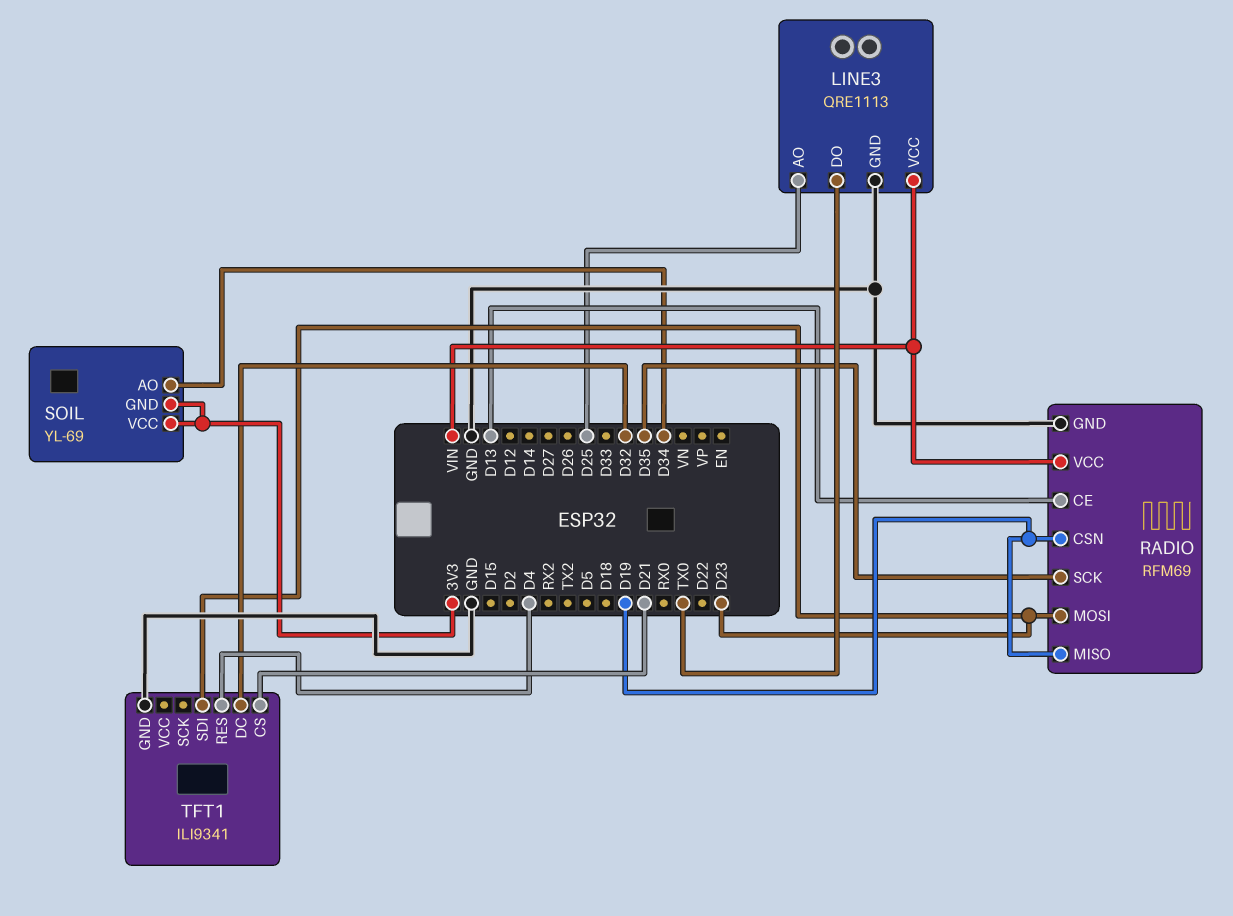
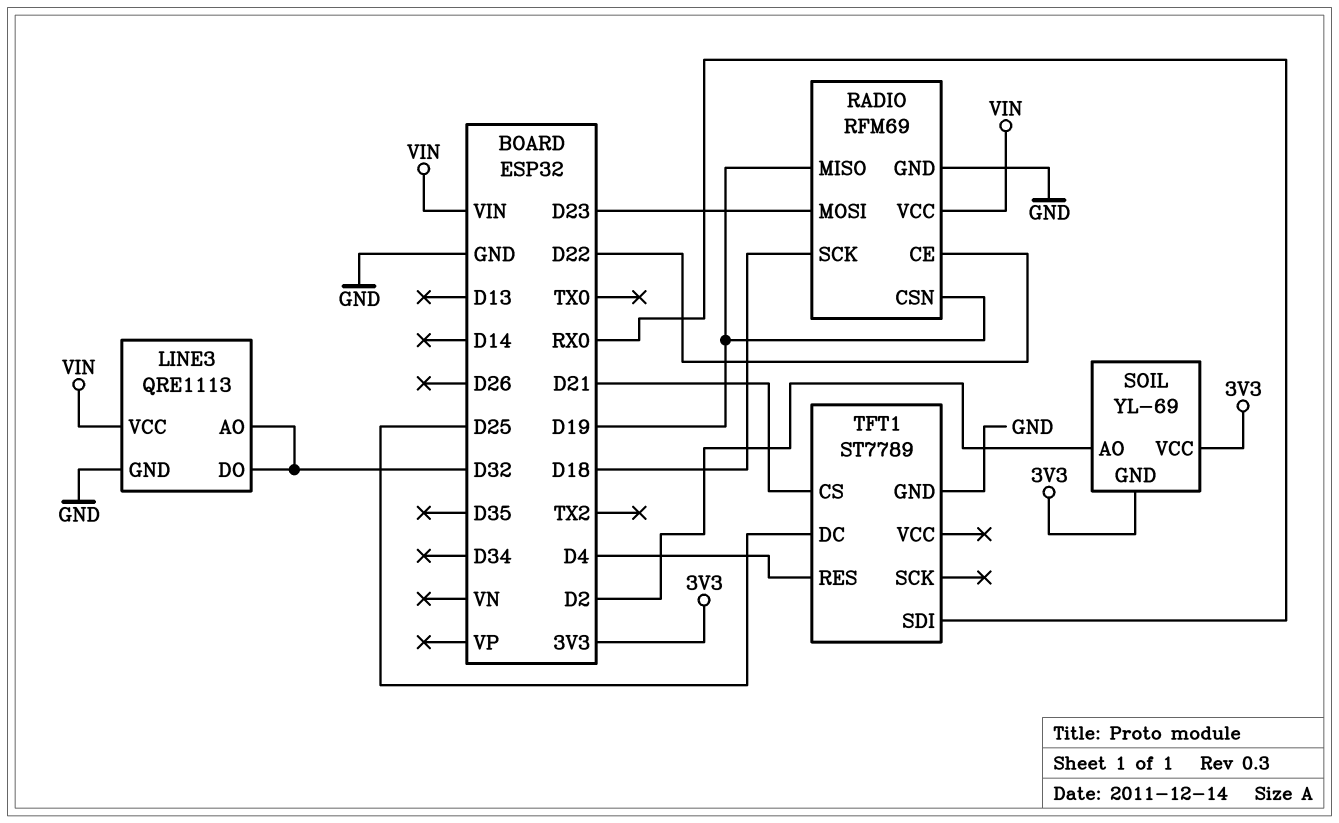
LINE3 pin AO: D25 -> D32
LINE3 pin DO: TX0 -> D32
RADIO pin CE: D13 -> D22
RADIO pin SCK: D35 -> D18
SOIL pin AO: D34 -> D2
TFT1: ILI9341 -> ST7789
TFT1 pin DC: D32 -> D25
TFT1 pin SDI: D23 -> RX0

